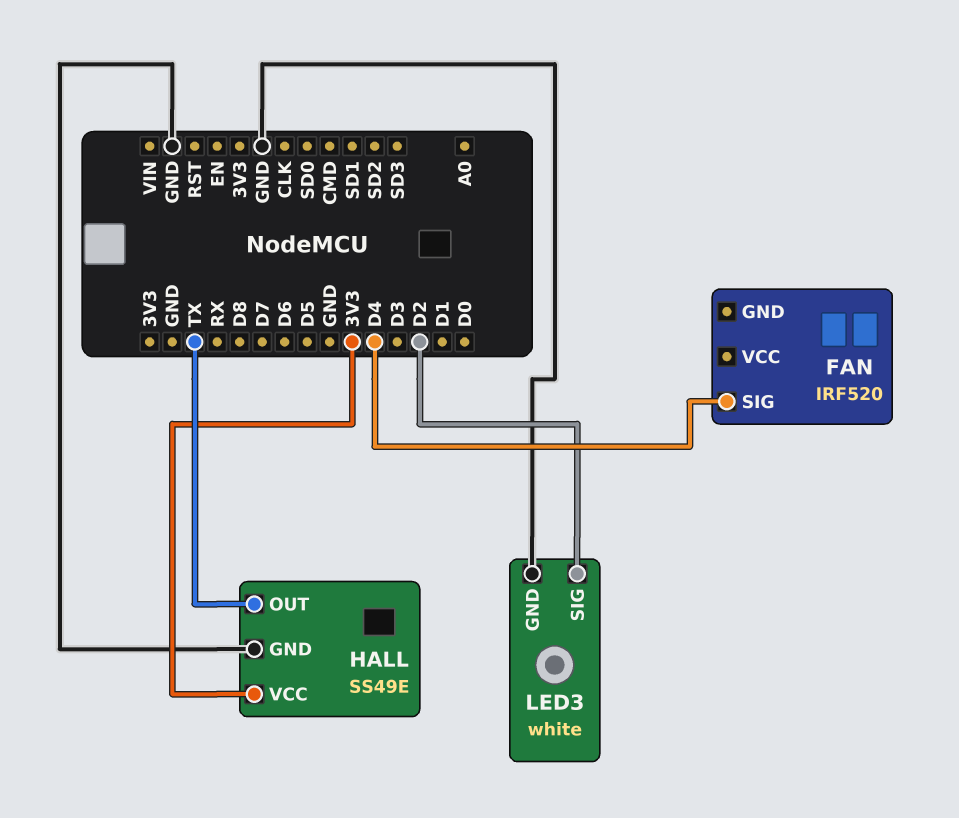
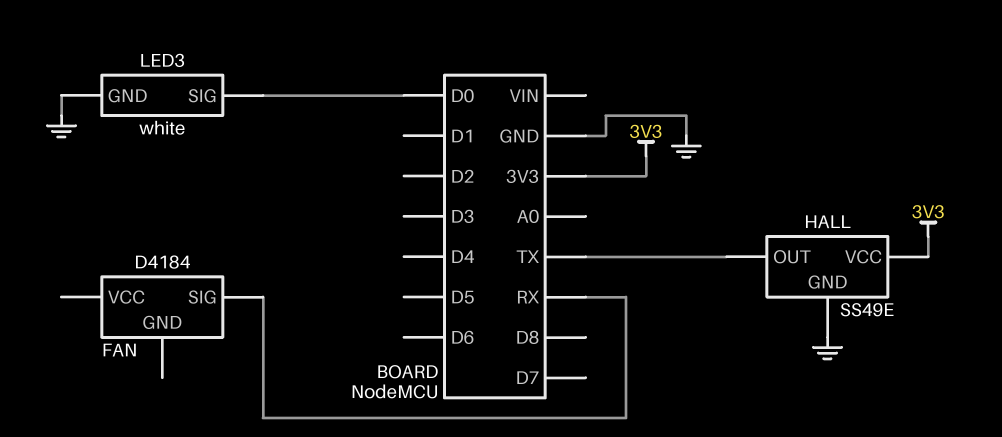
FAN: IRF520 -> D4184
FAN pin SIG: D4 -> RX
LED3 pin SIG: D2 -> D0

